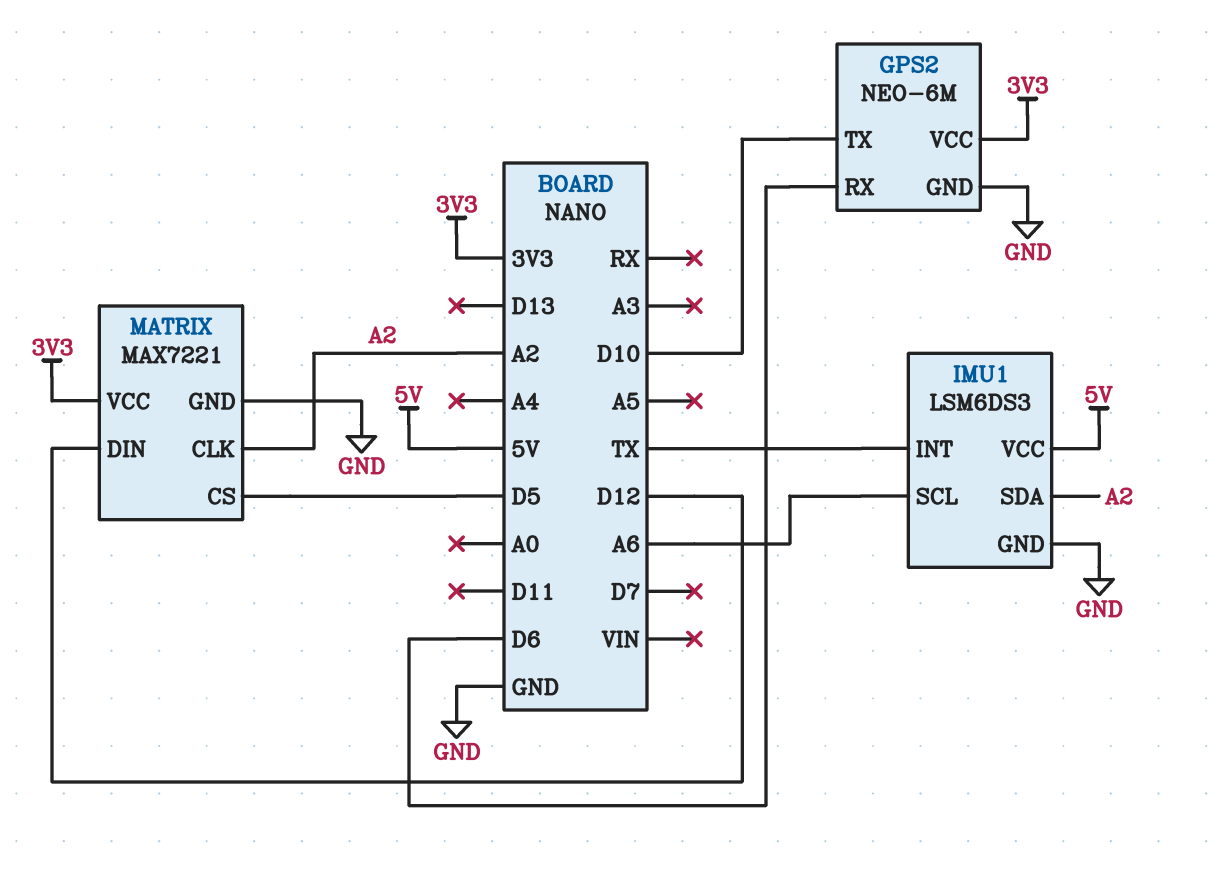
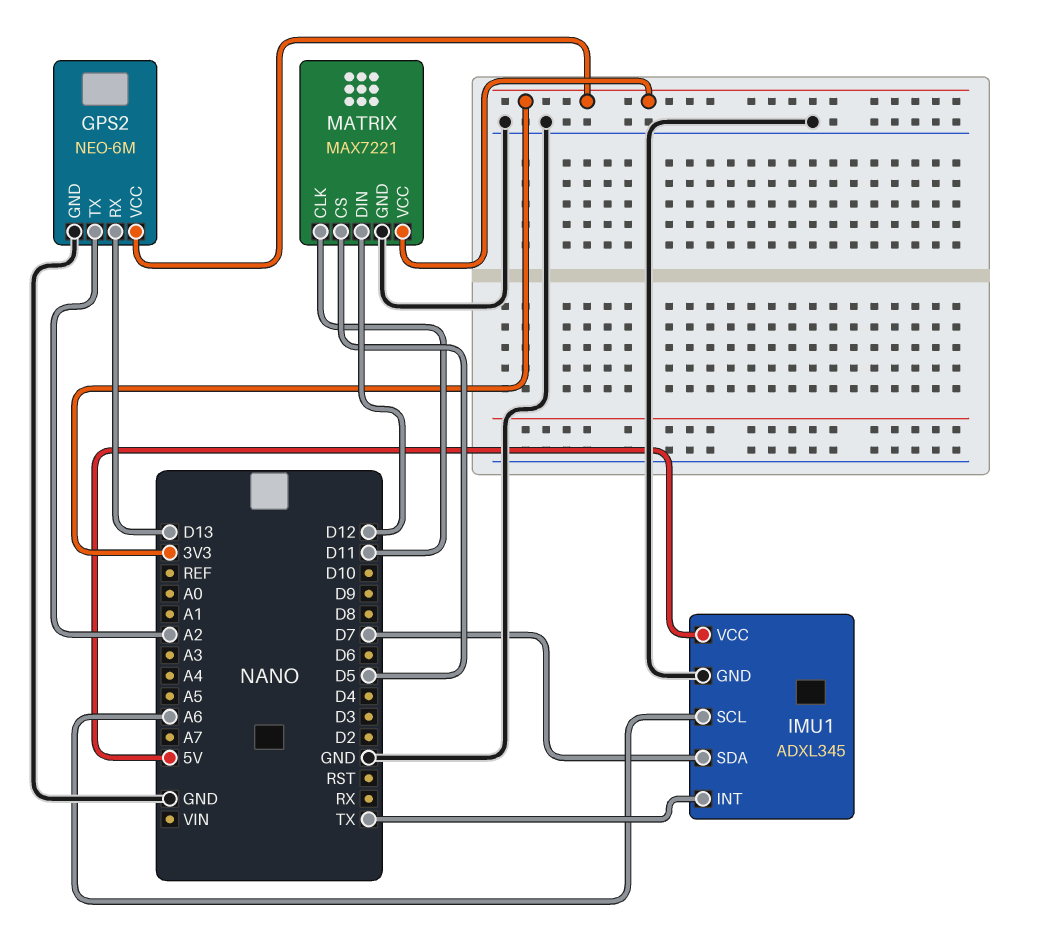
GPS2 pin RX: D6 -> D13
GPS2 pin TX: D10 -> A2
IMU1: LSM6DS3 -> ADXL345
IMU1 pin SDA: A2 -> D7
MATRIX pin CLK: A2 -> D11

